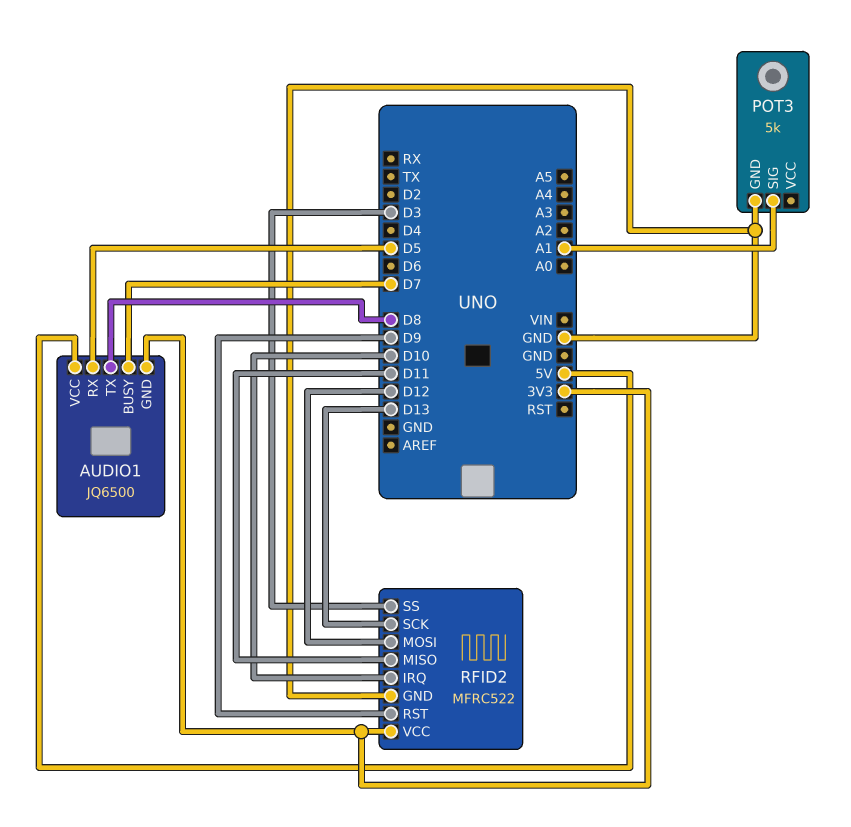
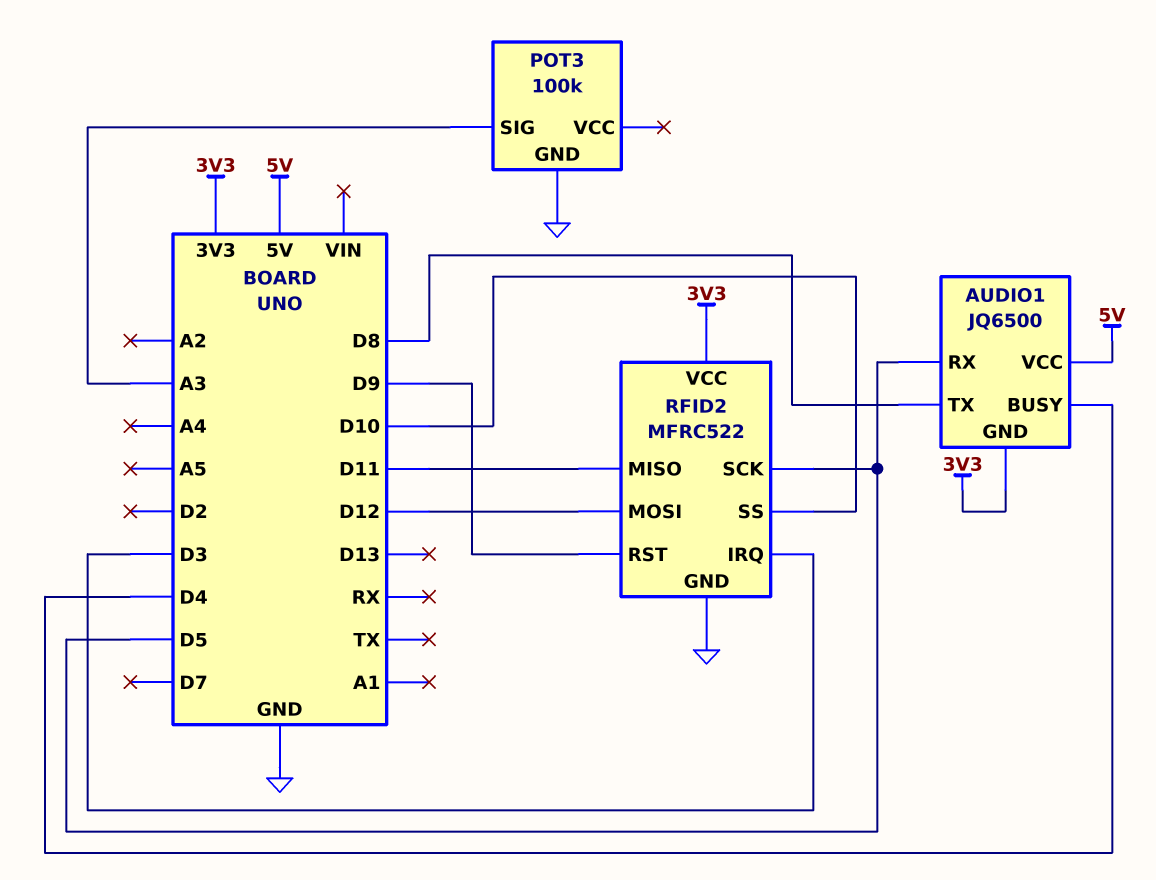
AUDIO1 pin BUSY: D7 -> D4
POT3: 5k -> 100k
POT3 pin SIG: A1 -> A3
RFID2 pin IRQ: D10 -> D3
RFID2 pin SCK: D13 -> D5
RFID2 pin SS: D3 -> D10

